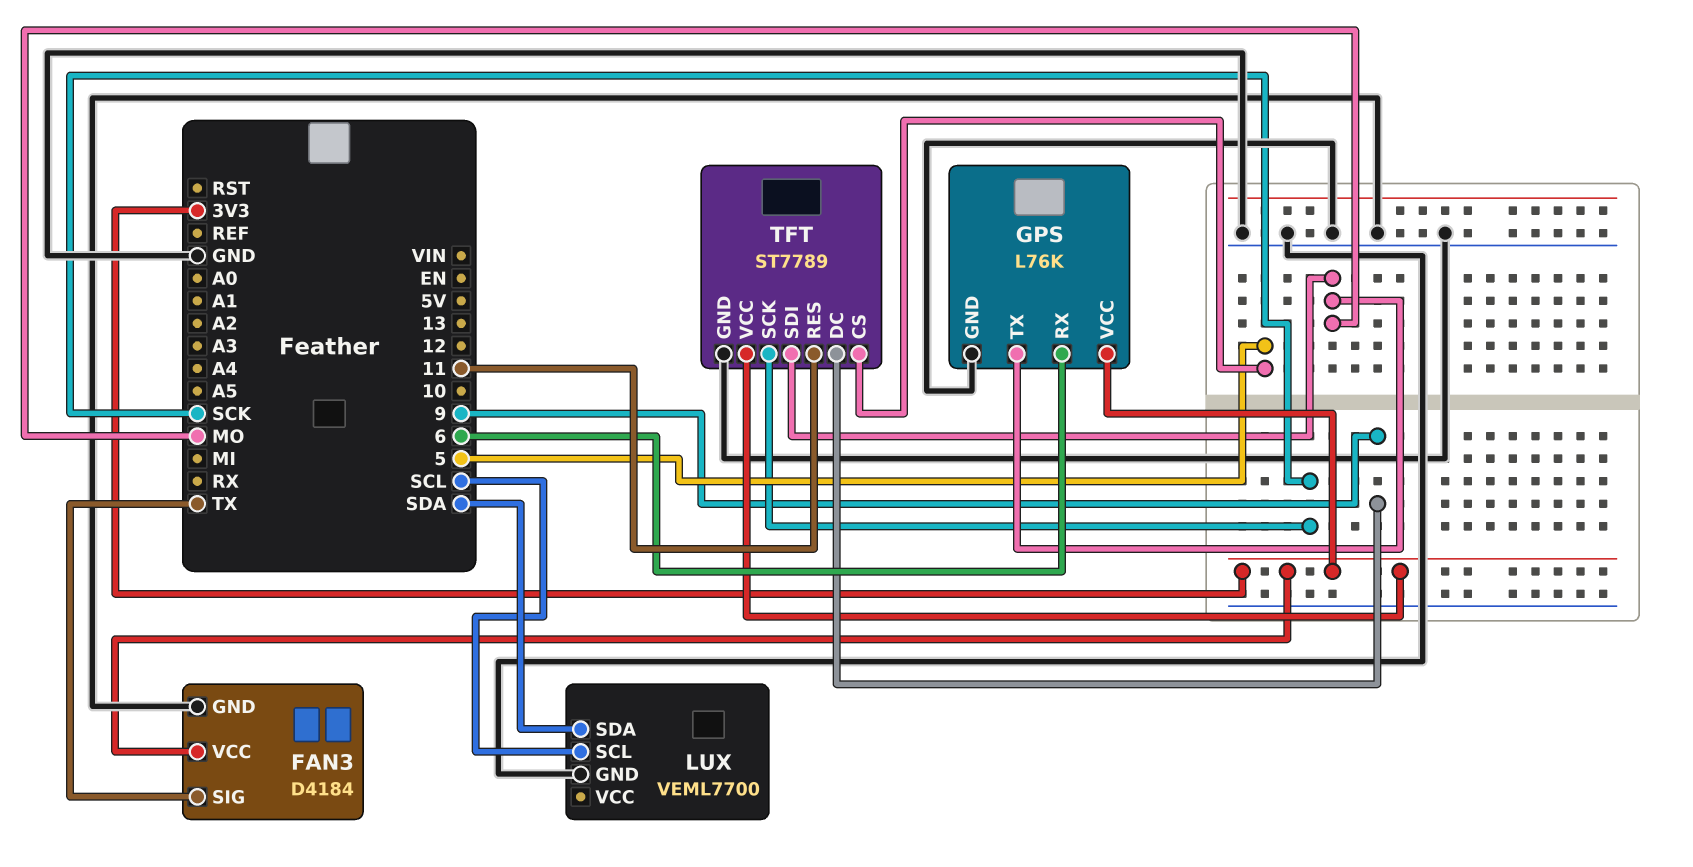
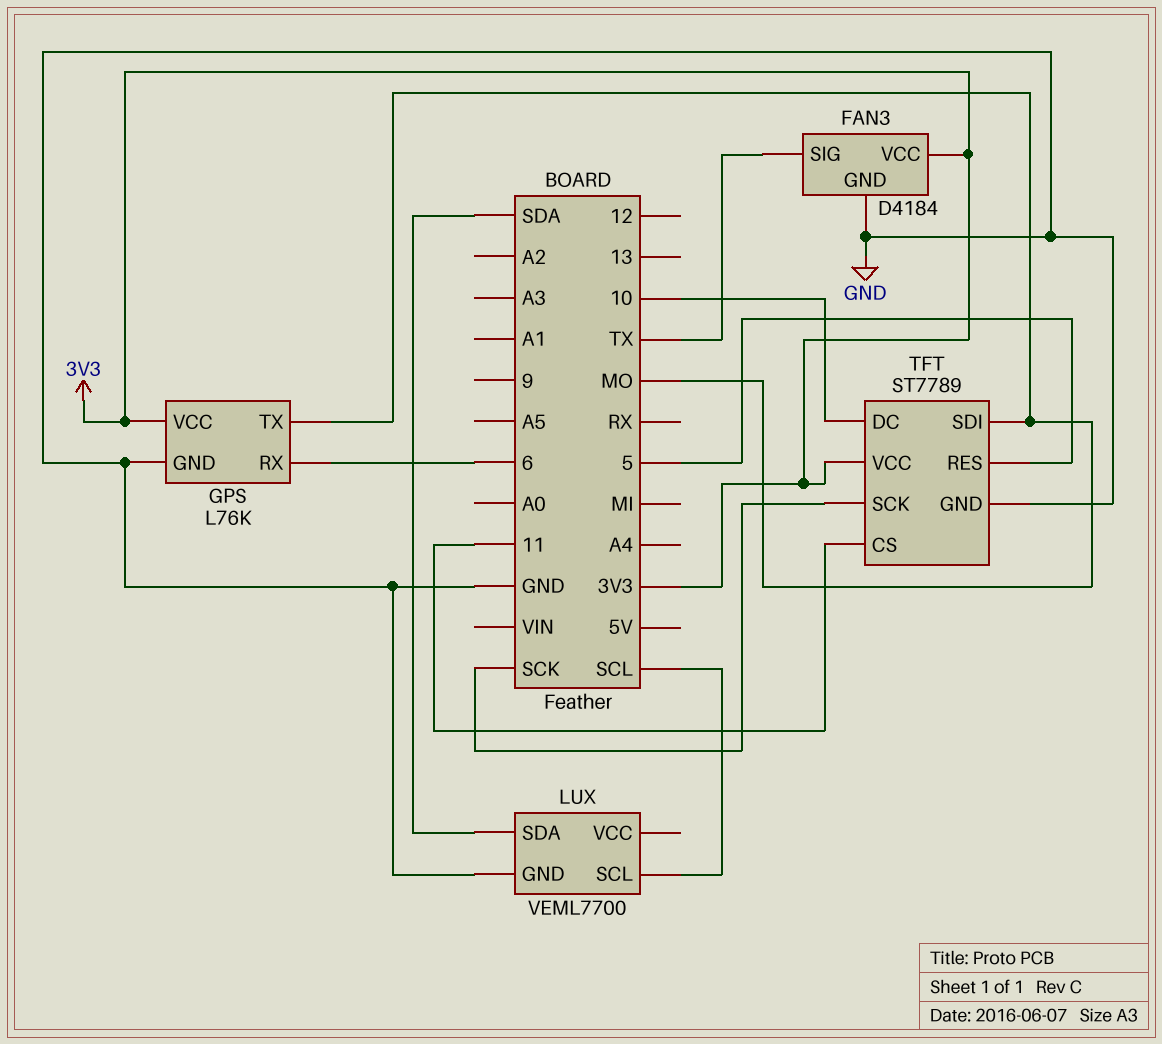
TFT pin CS: 5 -> 11
TFT pin DC: 9 -> 10
TFT pin RES: 11 -> 5

